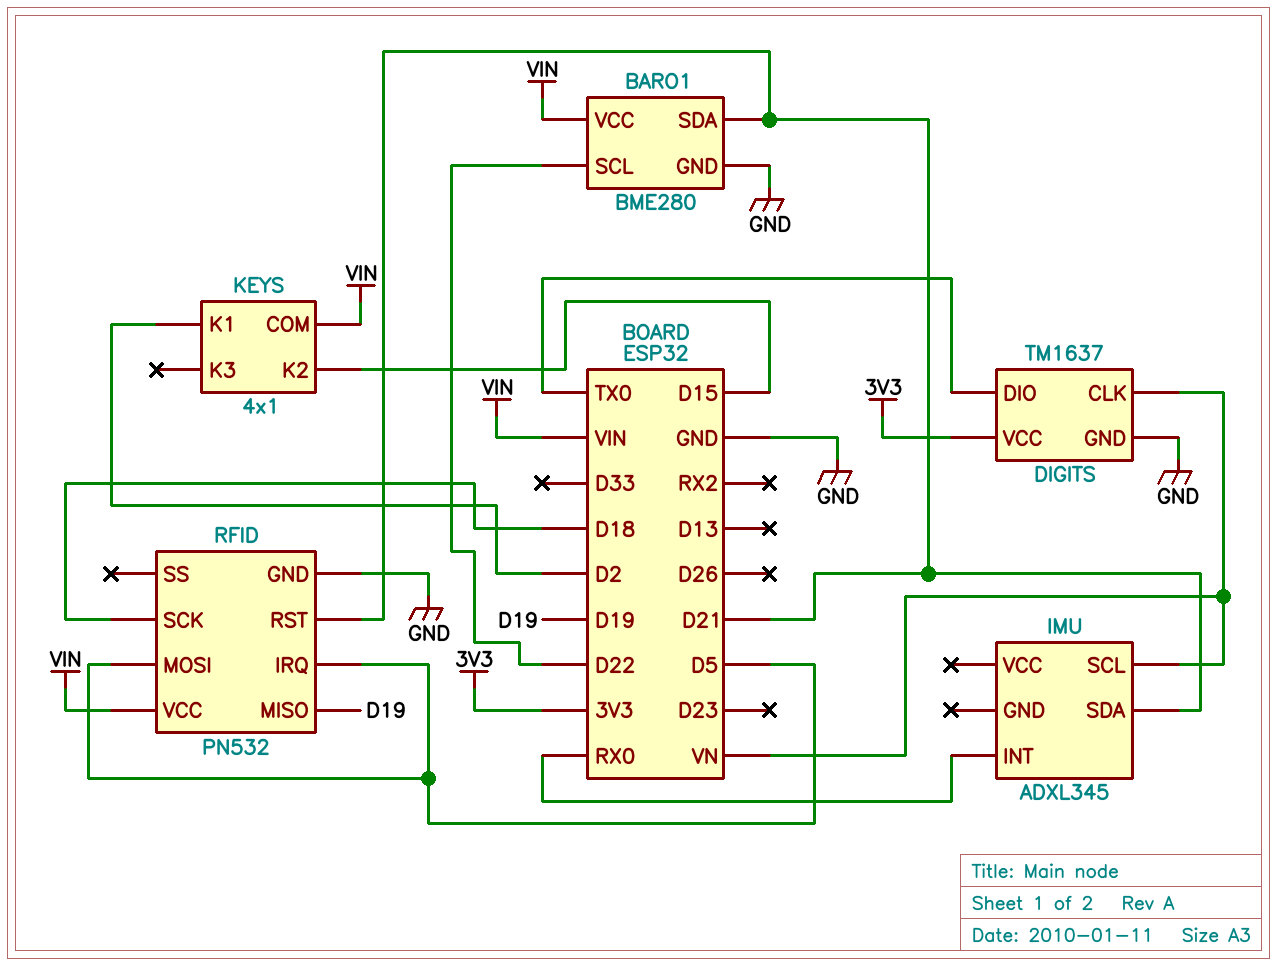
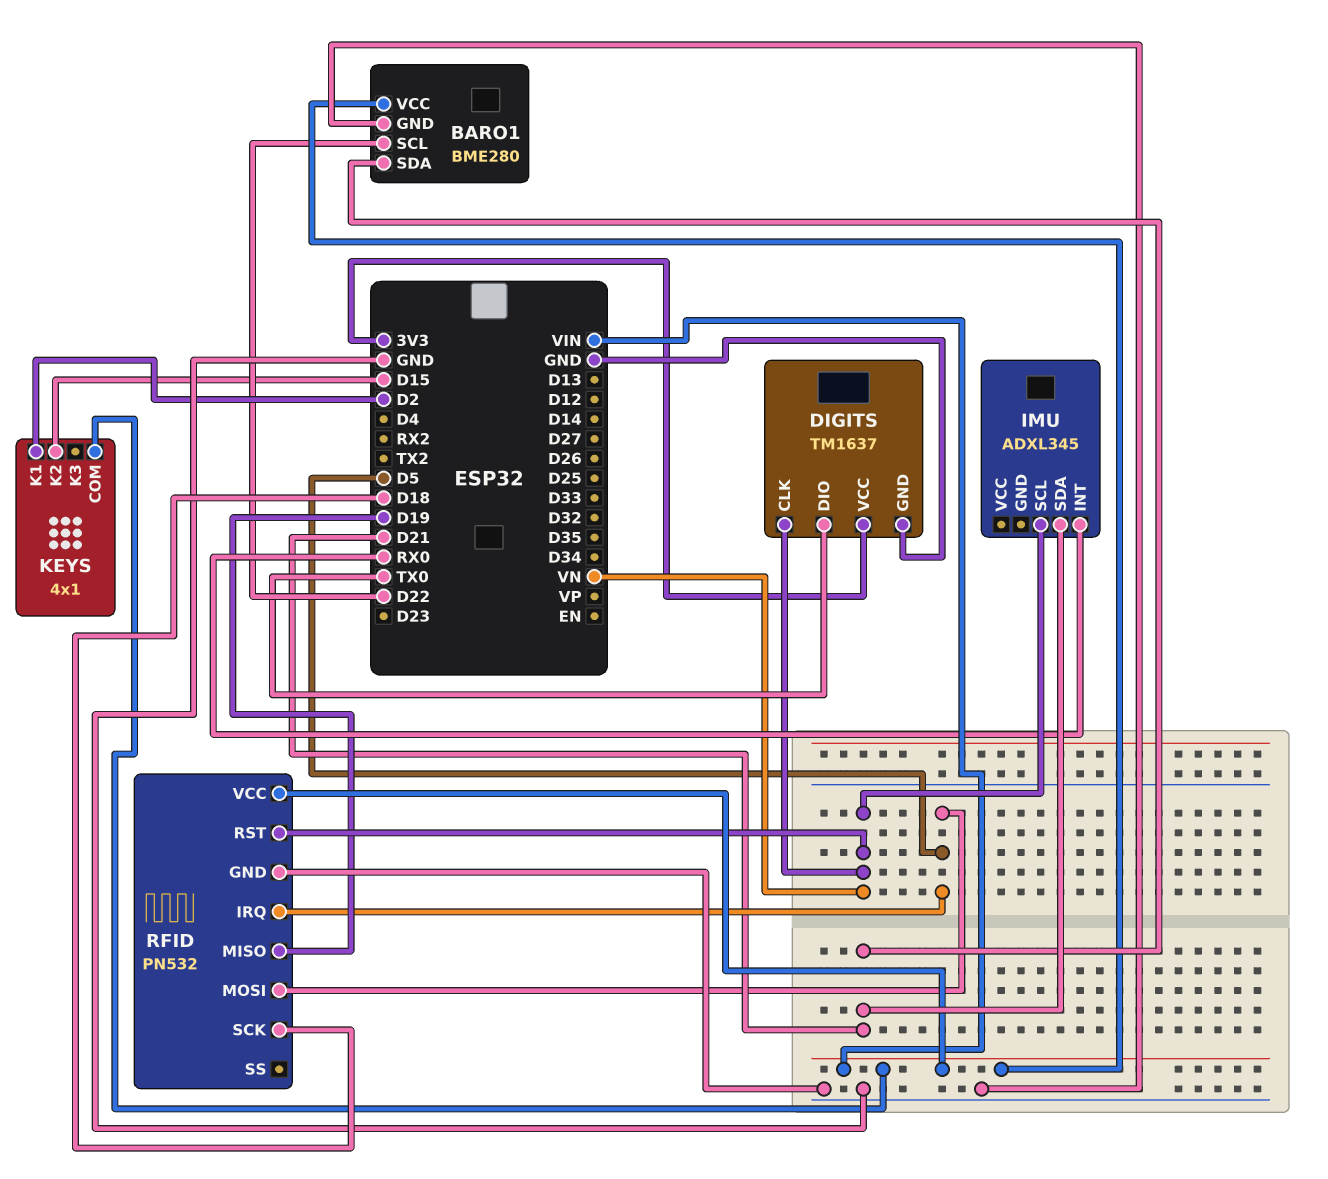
RFID pin RST: D21 -> VN

